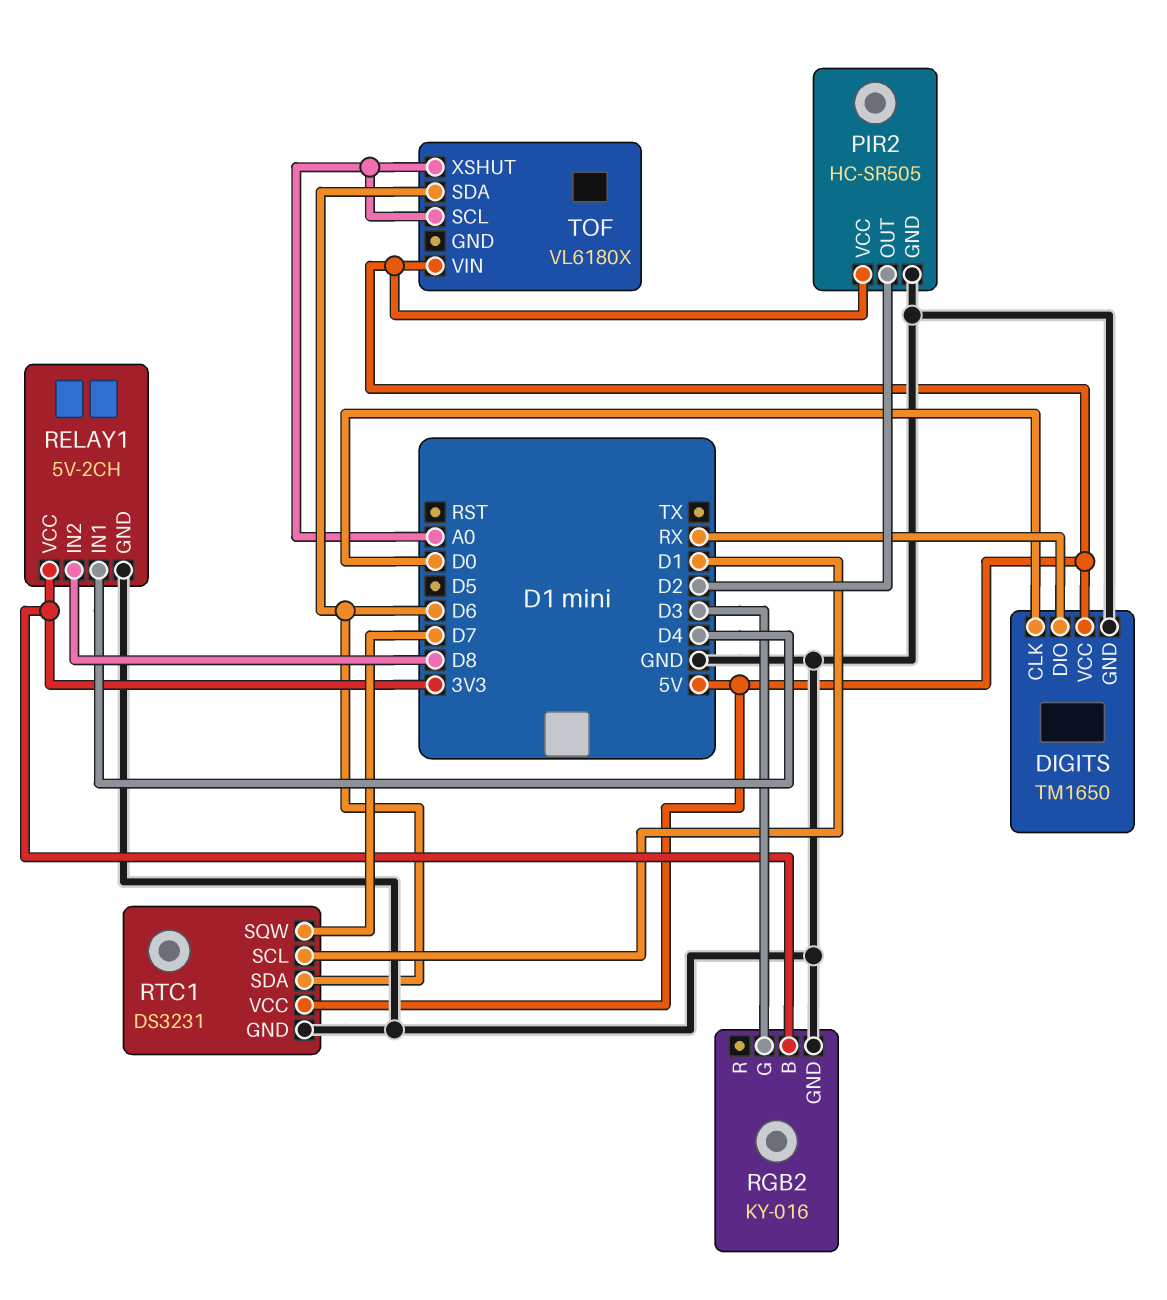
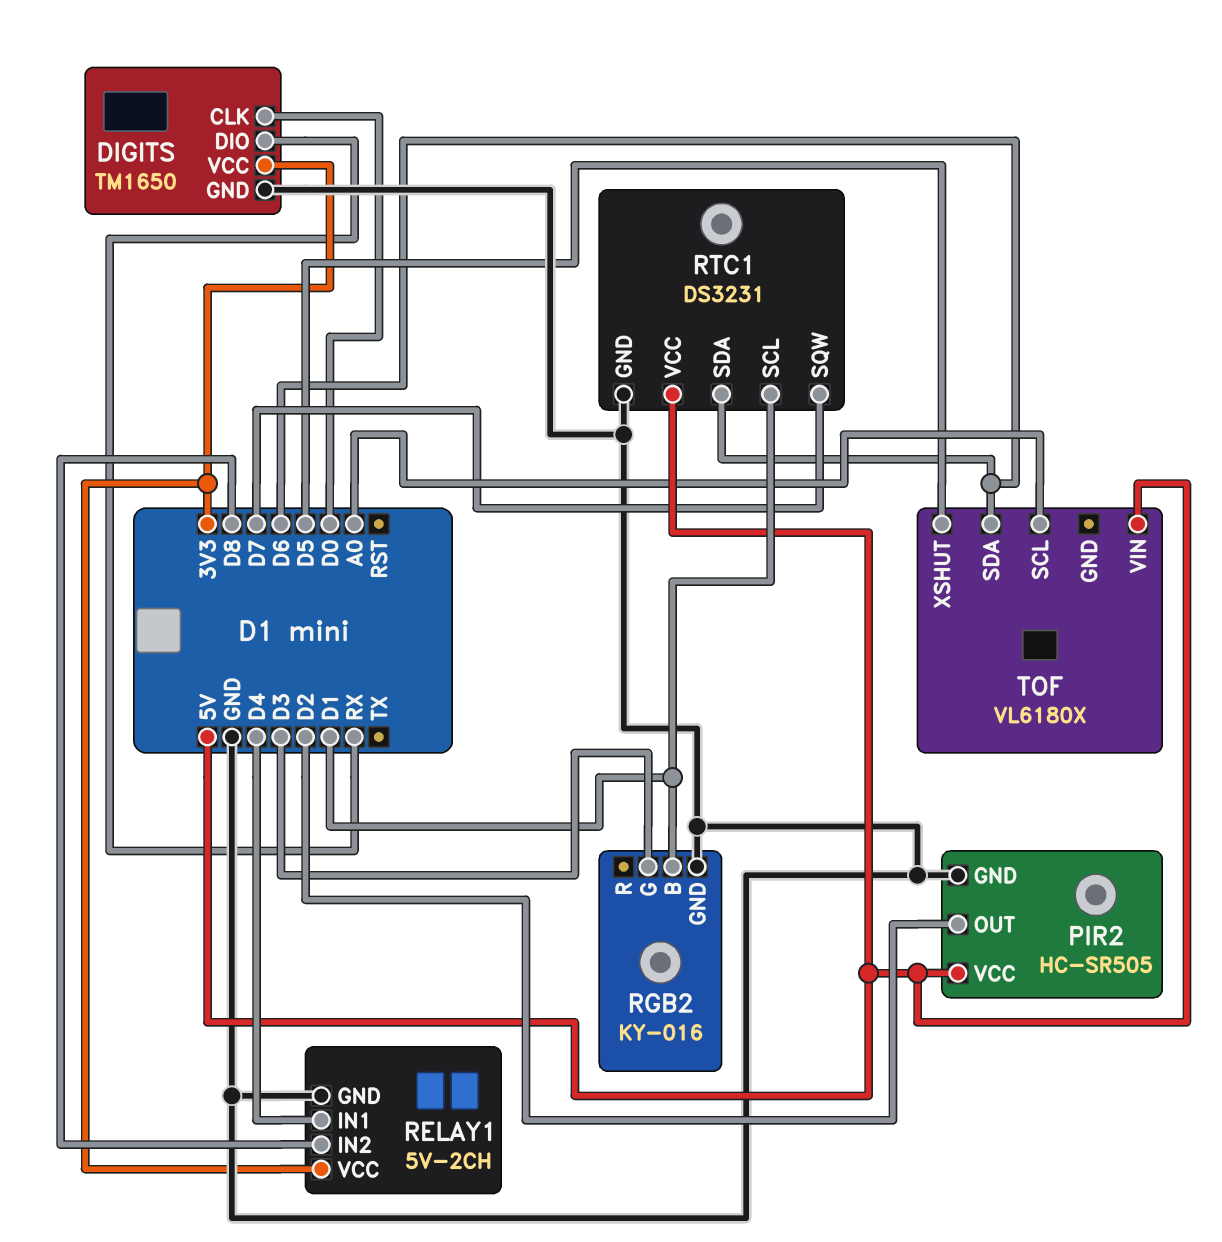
DIGITS pin VCC: 5V -> 3V3
RGB2 pin B: 3V3 -> D1
TOF pin XSHUT: A0 -> D5

